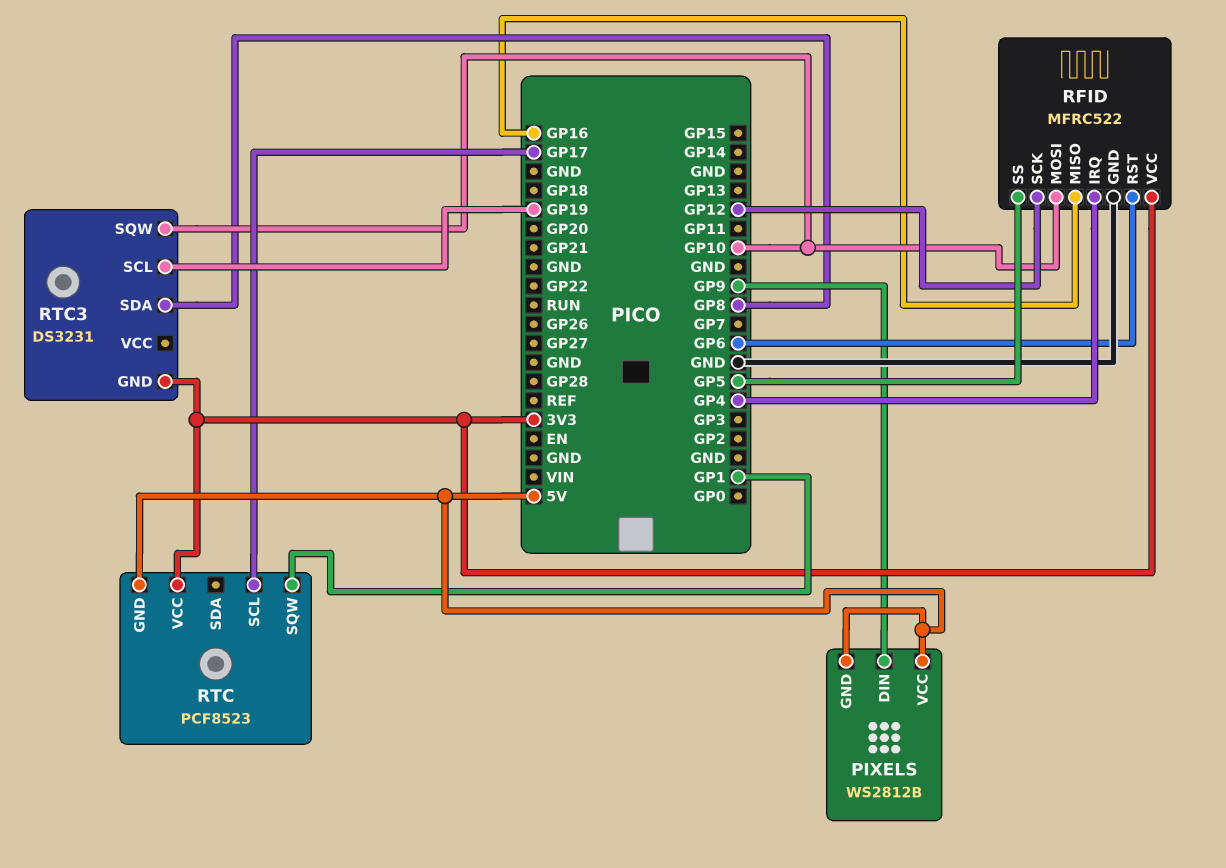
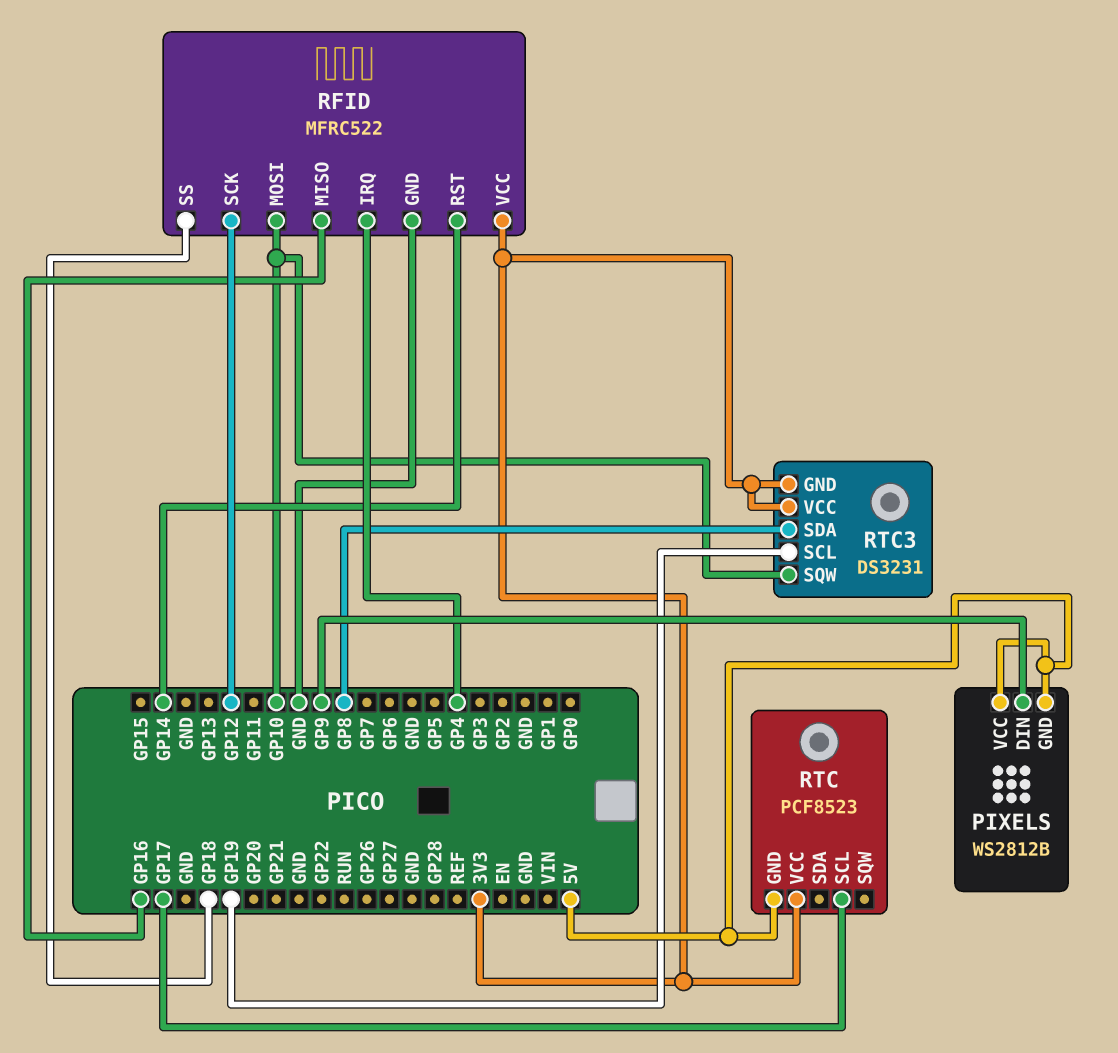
RFID pin RST: GP6 -> GP14
RFID pin SS: GP5 -> GP18
RTC pin SQW: GP1 -> none
RTC3 pin VCC: none -> 3V3

